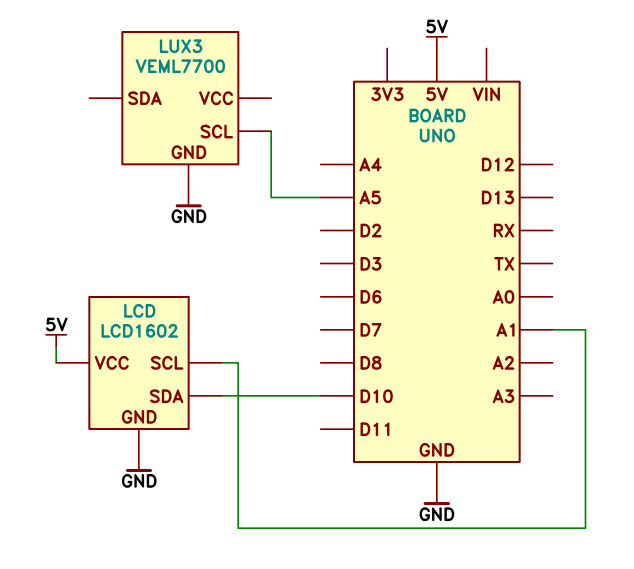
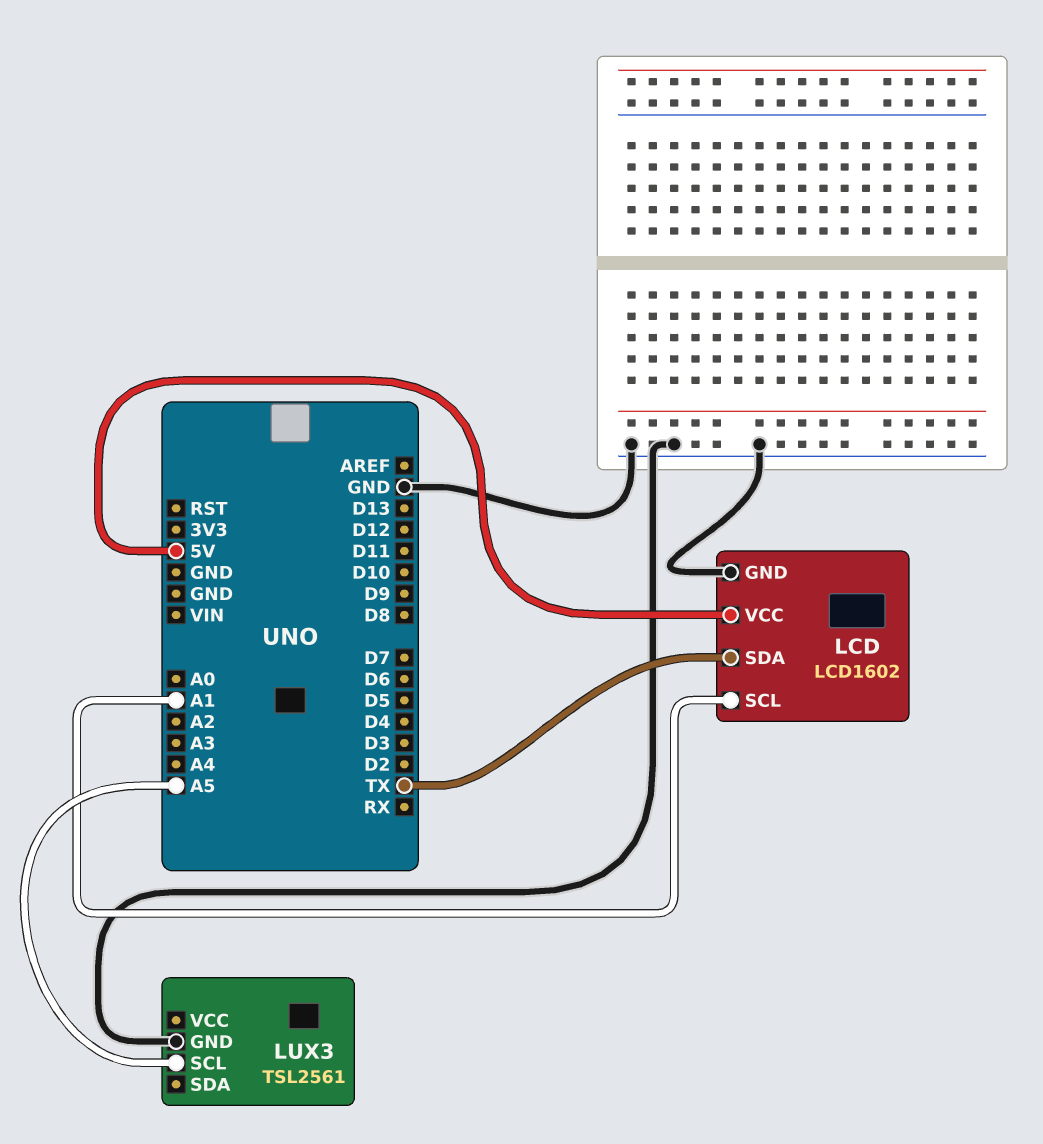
LCD pin SDA: D10 -> TX
LUX3: VEML7700 -> TSL2561

